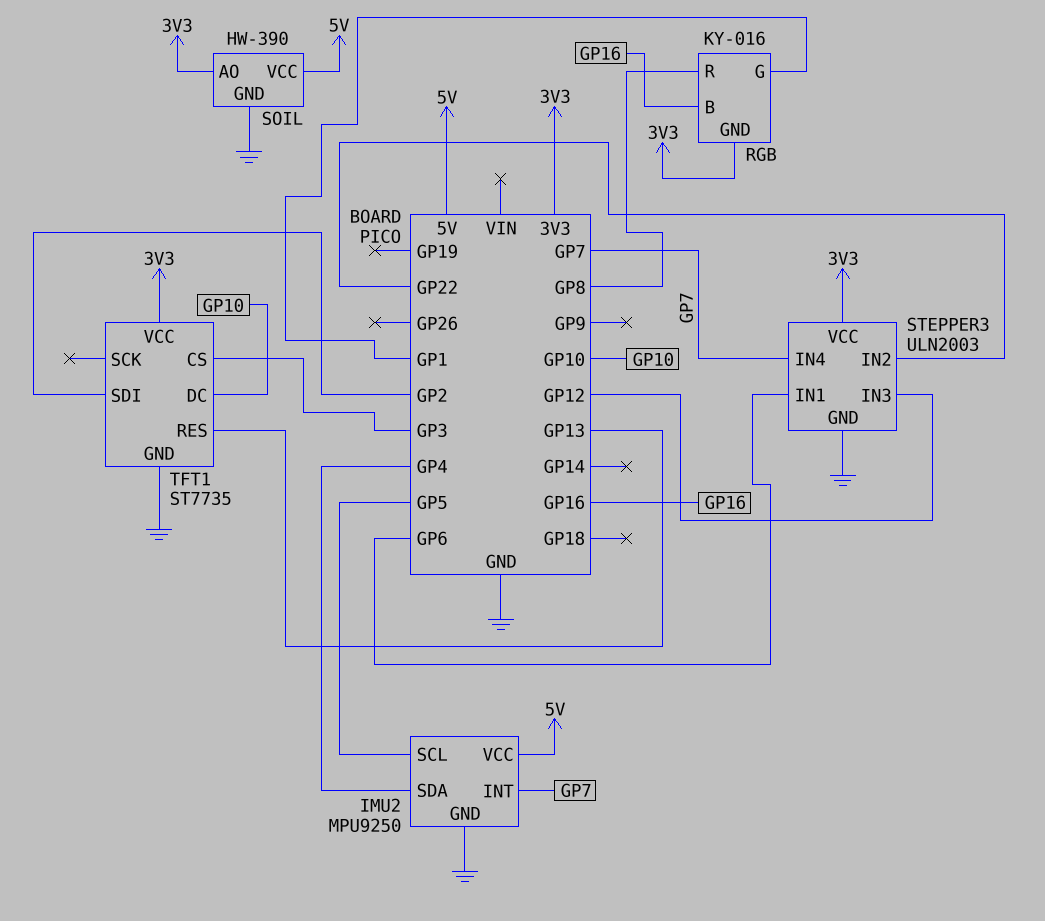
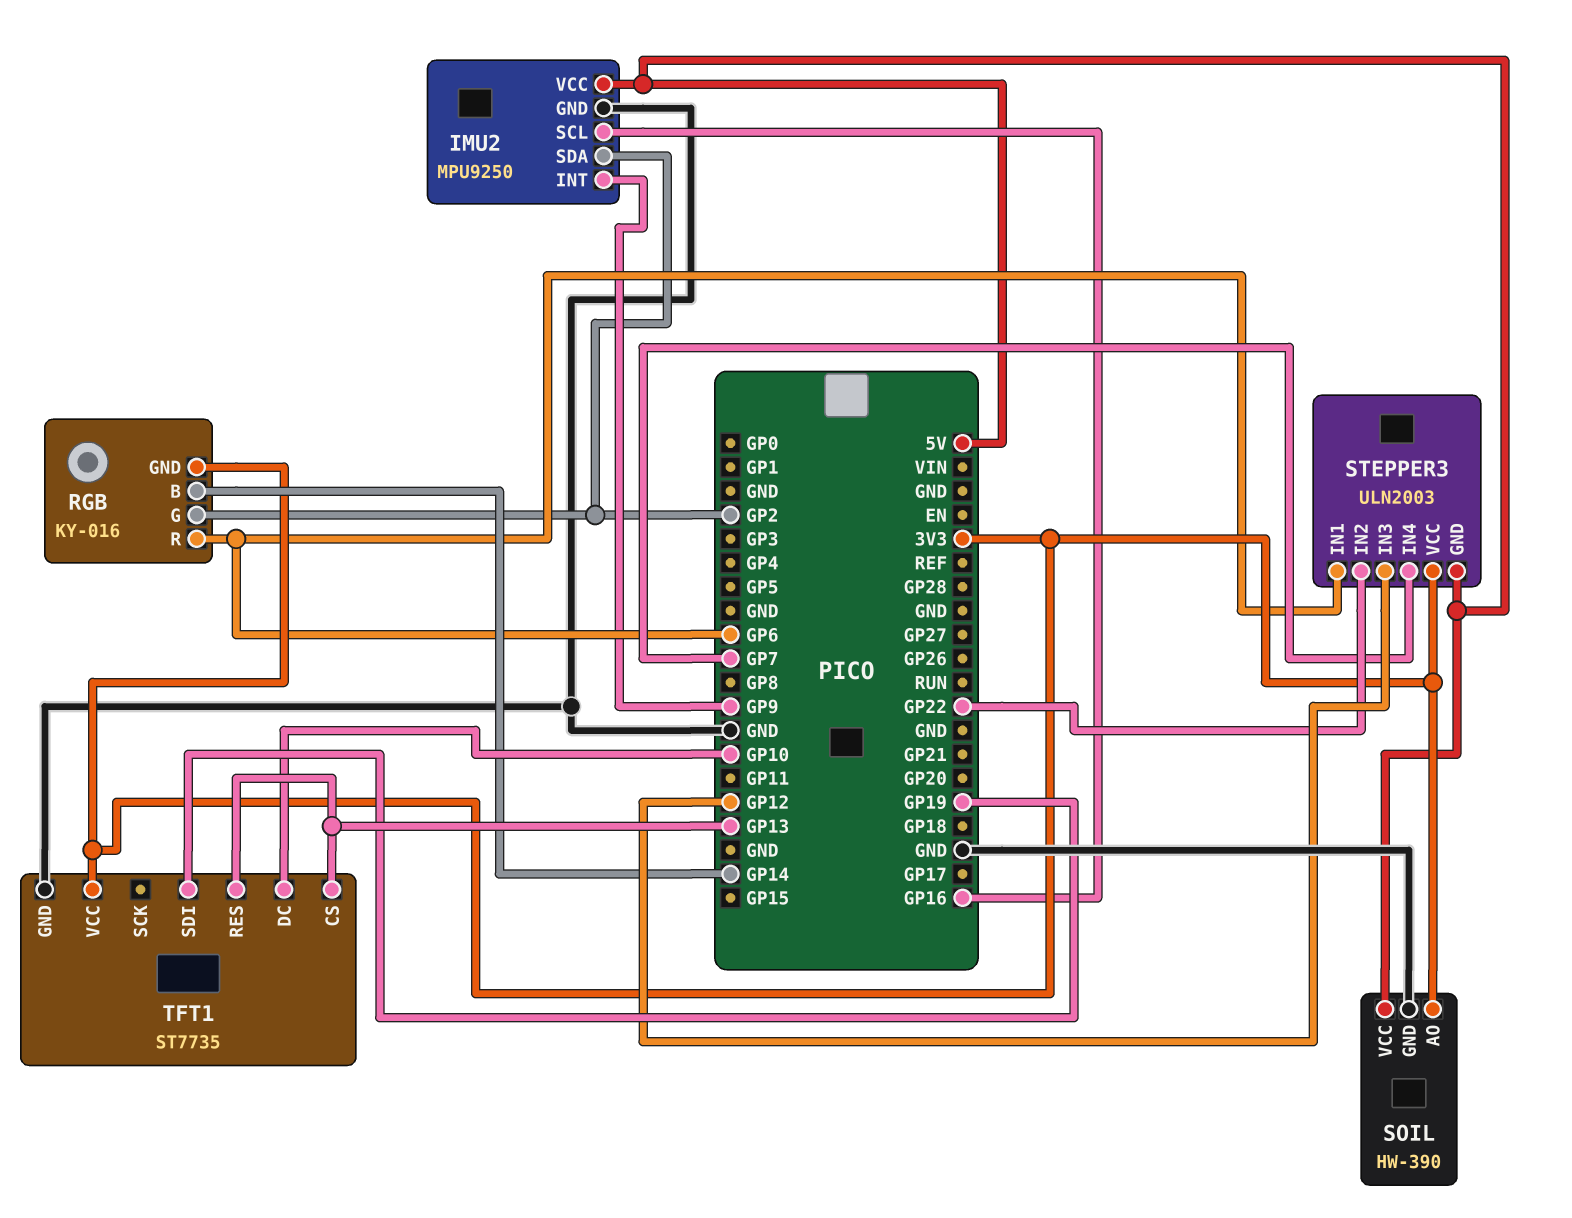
IMU2 pin INT: GP7 -> GP9
IMU2 pin SCL: GP5 -> GP16
IMU2 pin SDA: GP4 -> GP2
RGB pin B: GP16 -> GP14
RGB pin G: GP1 -> GP2
RGB pin R: GP8 -> GP6
STEPPER3 pin GND: GND -> 5V
TFT1 pin CS: GP3 -> GP13
TFT1 pin SDI: GP2 -> GP19

